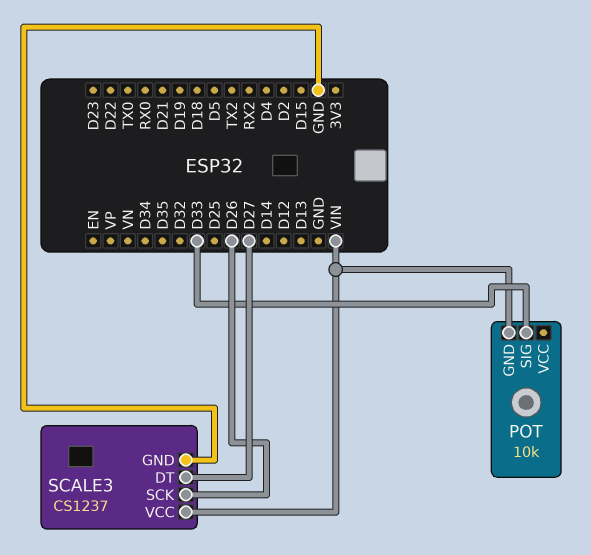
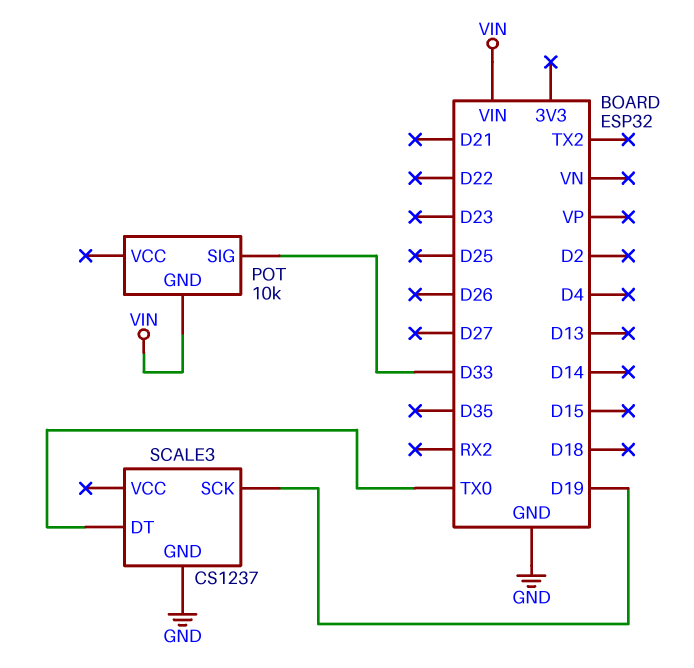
SCALE3 pin DT: D27 -> TX0
SCALE3 pin SCK: D26 -> D19
SCALE3 pin VCC: VIN -> none

